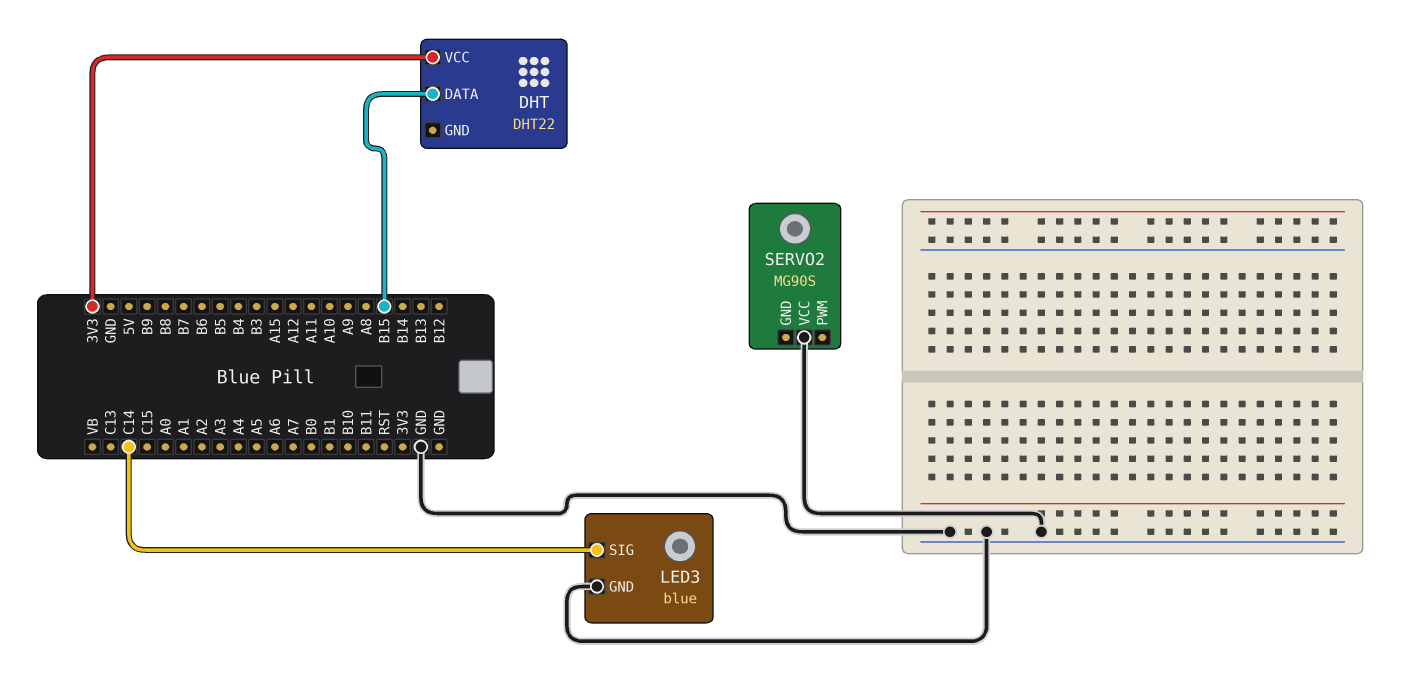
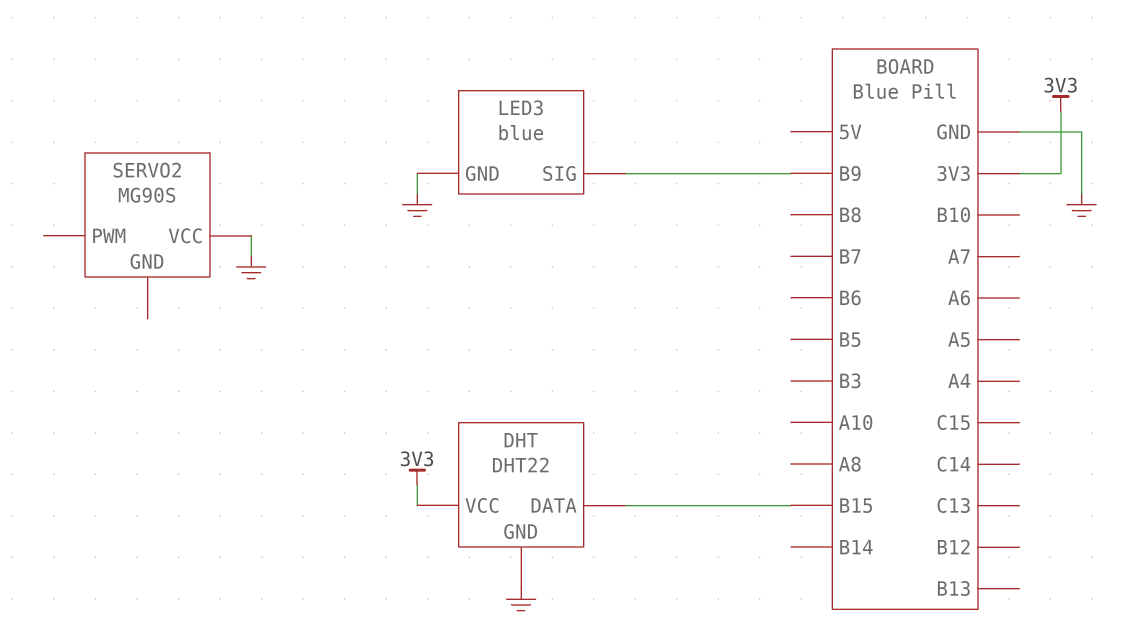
DHT pin GND: none -> GND
LED3 pin SIG: C14 -> B9

